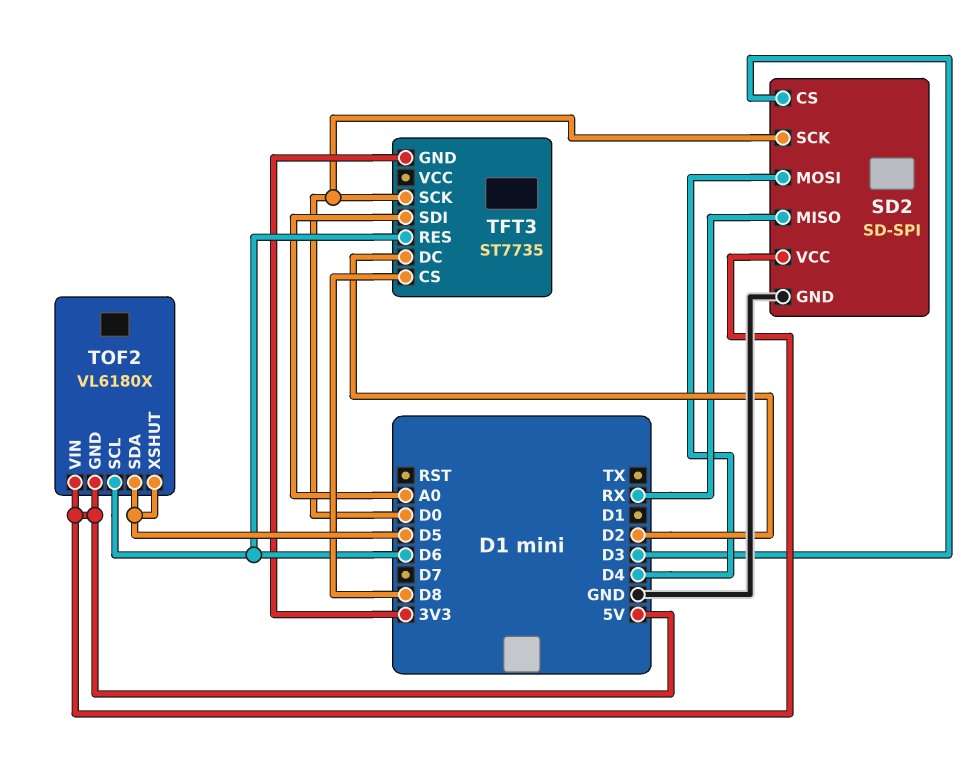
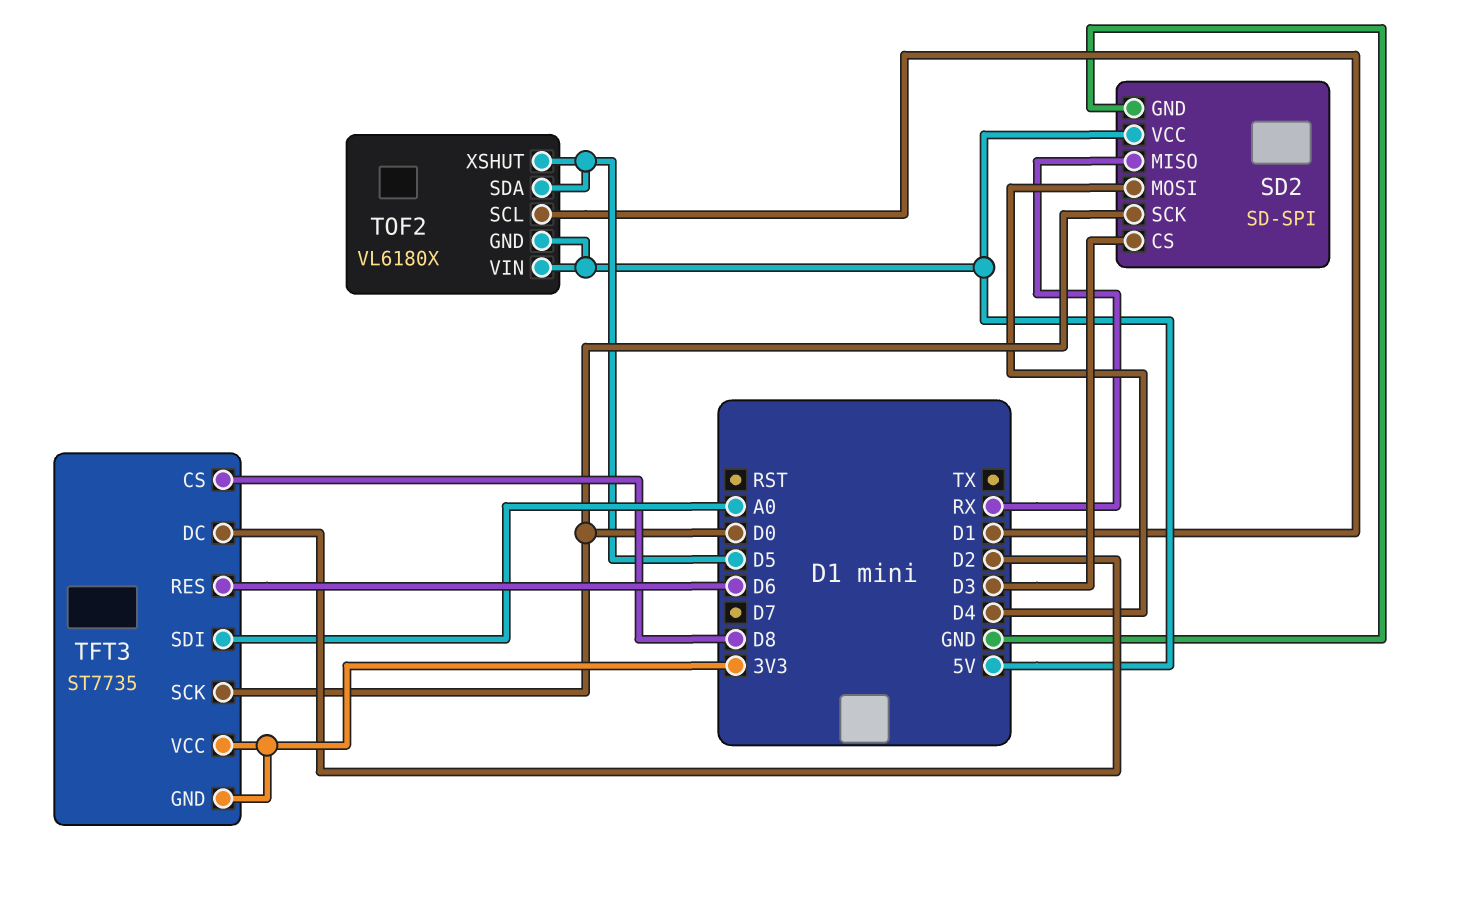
TFT3 pin VCC: none -> 3V3
TOF2 pin SCL: D6 -> D1

